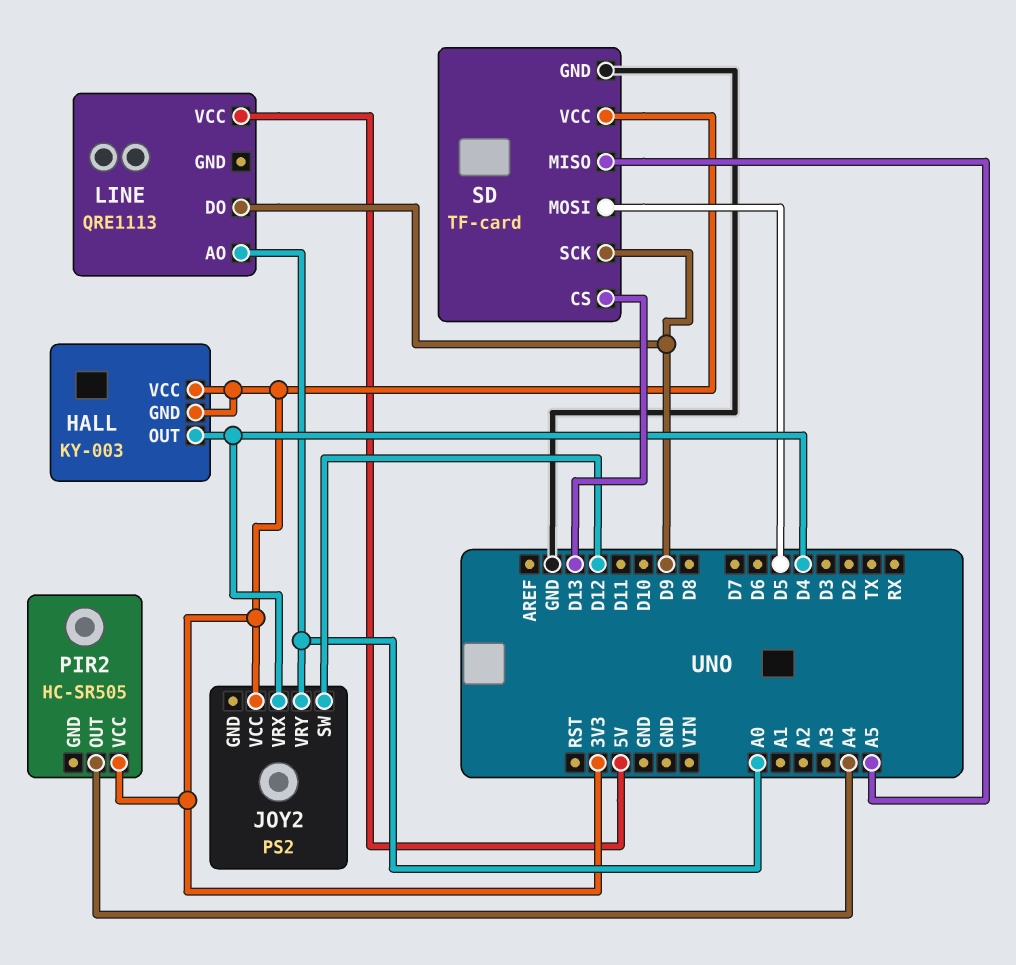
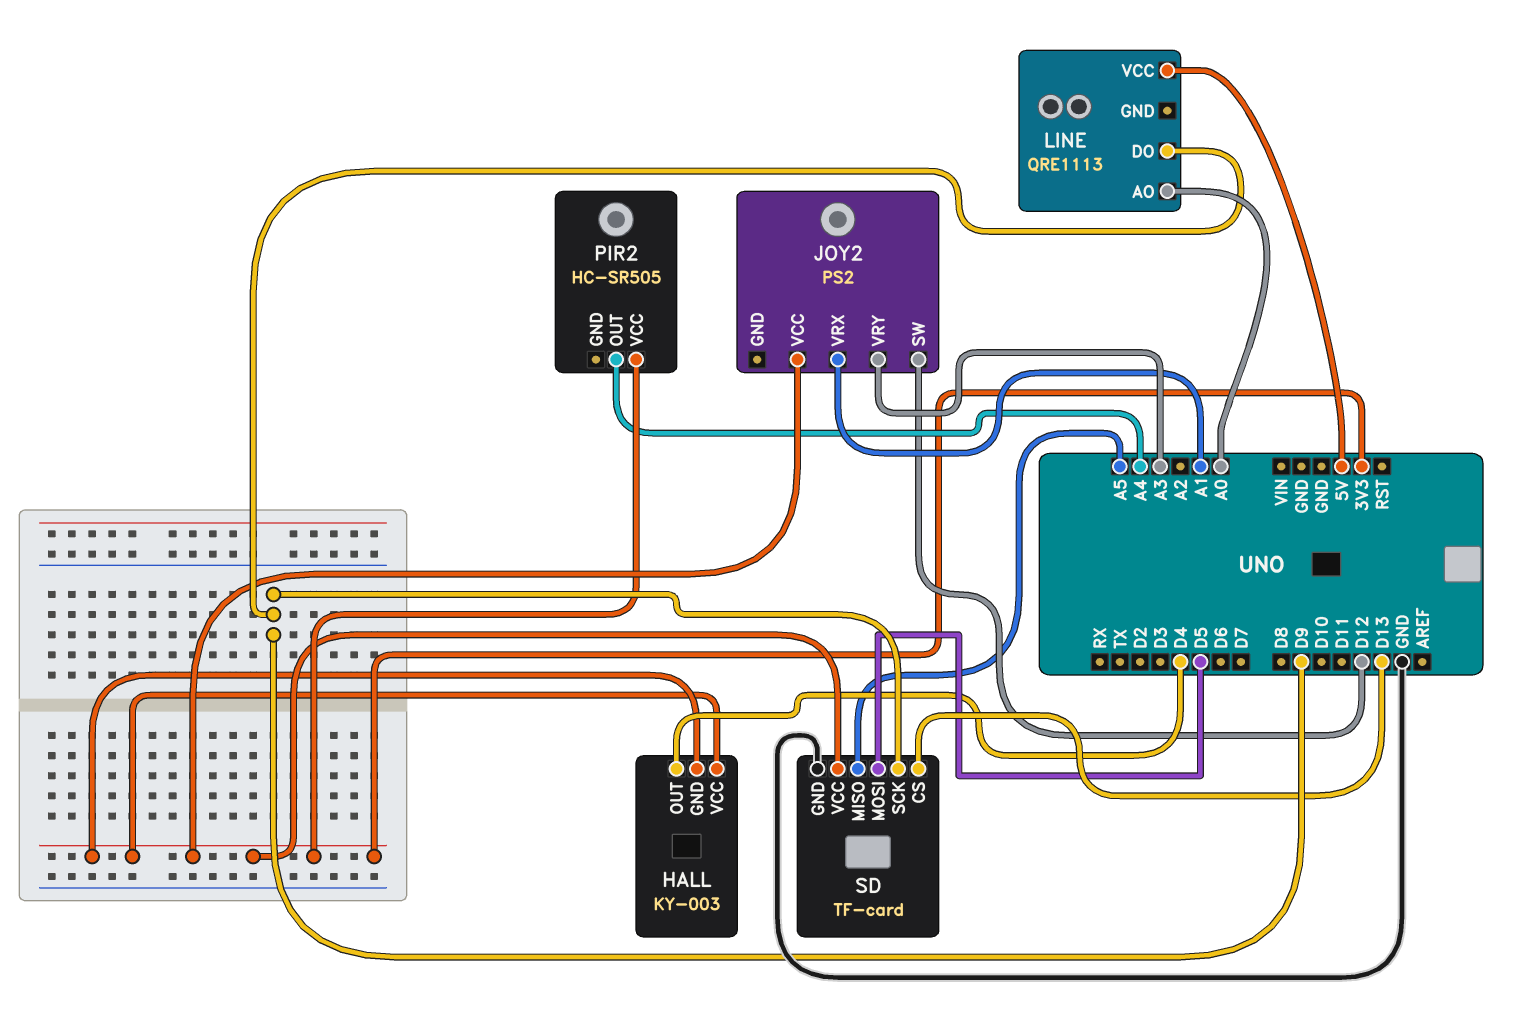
JOY2 pin VRX: D4 -> A1
JOY2 pin VRY: A0 -> A3

